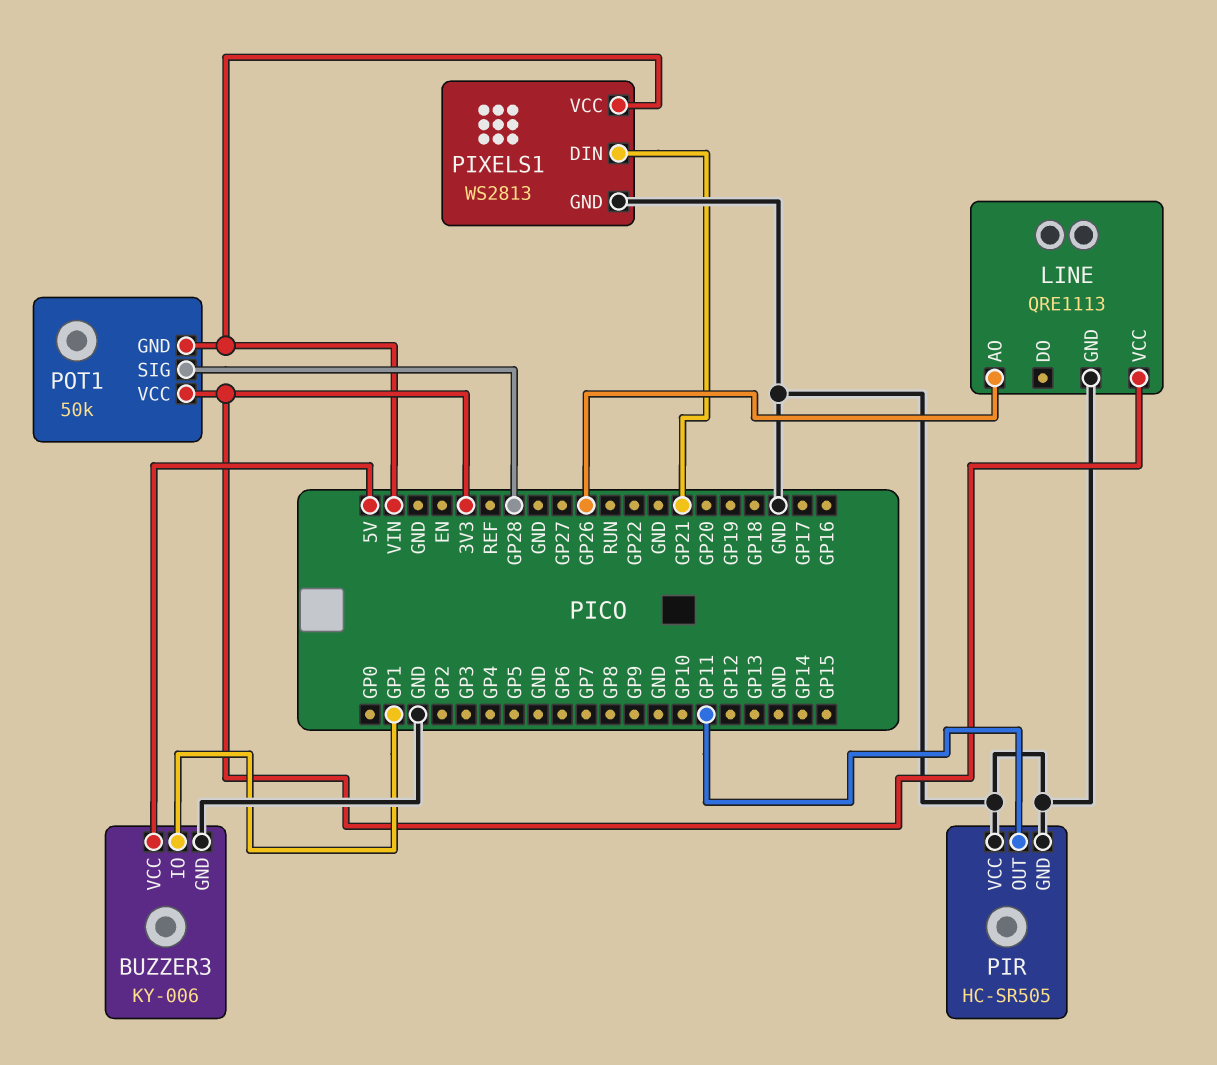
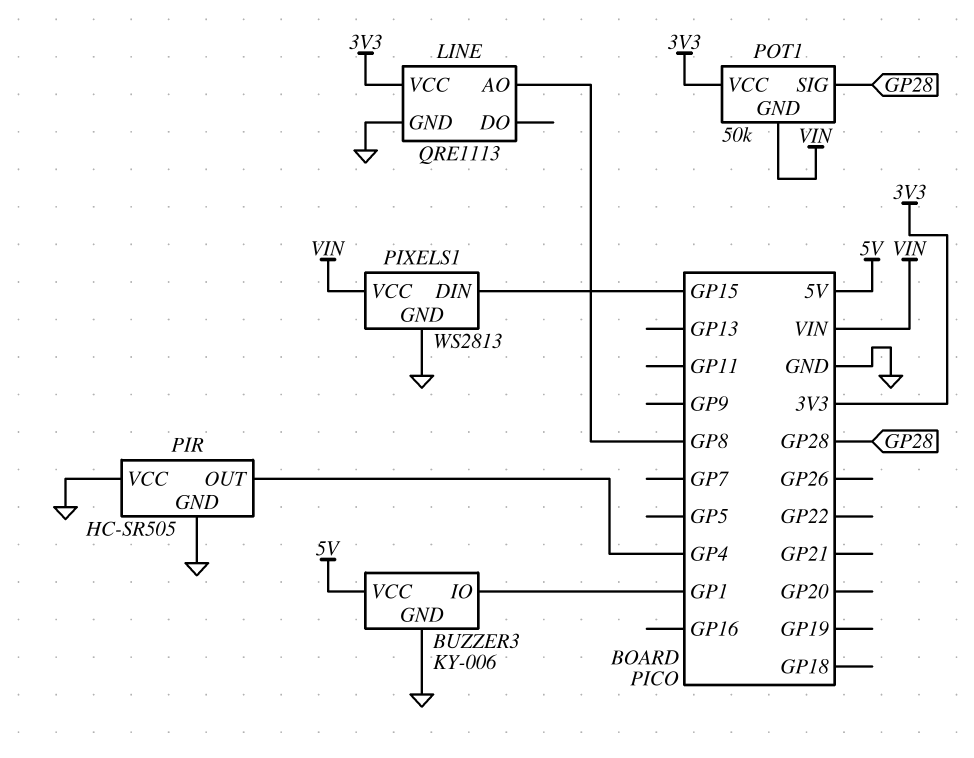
LINE pin AO: GP26 -> GP8
PIR pin OUT: GP11 -> GP4
PIXELS1 pin DIN: GP21 -> GP15

